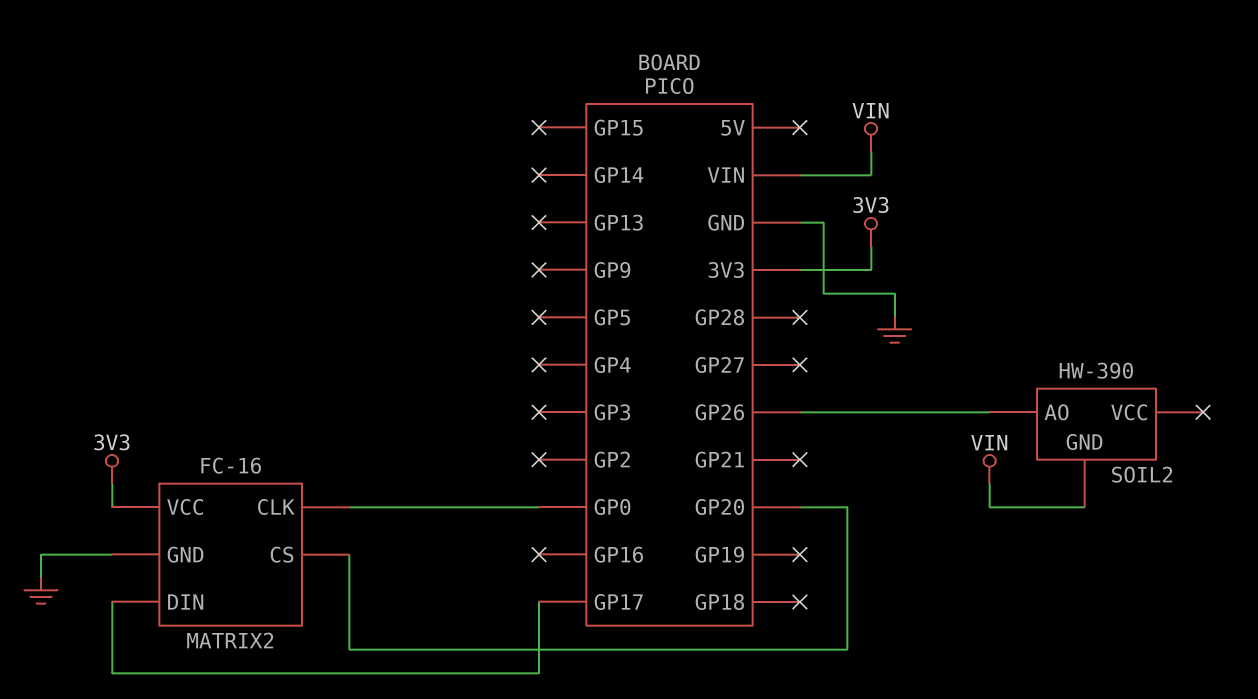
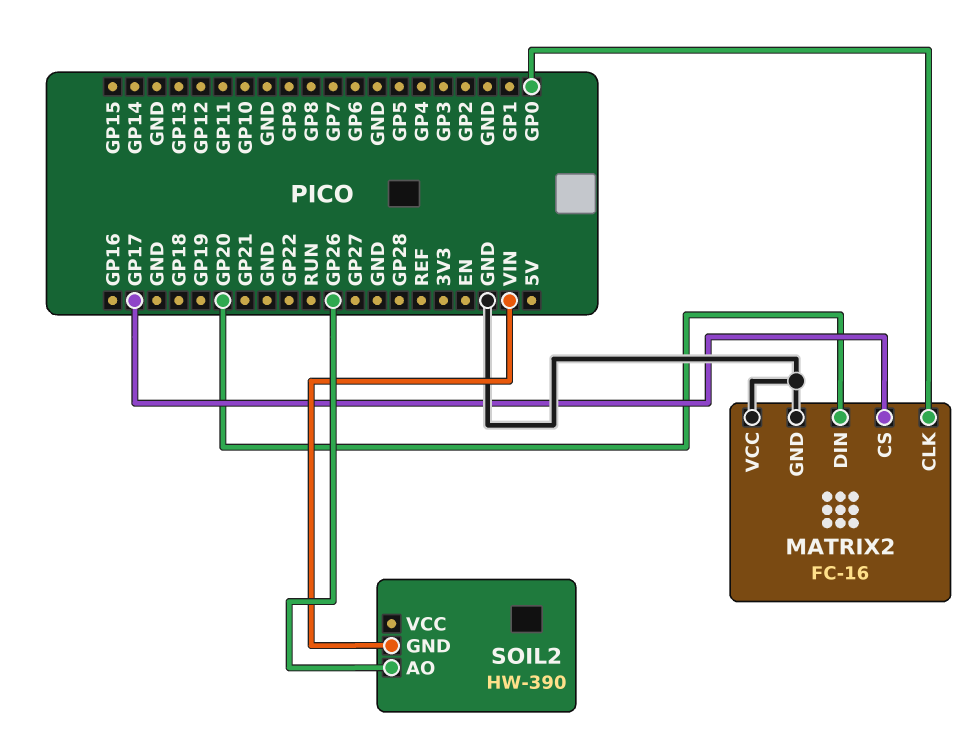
MATRIX2 pin CS: GP20 -> GP17
MATRIX2 pin DIN: GP17 -> GP20
MATRIX2 pin VCC: 3V3 -> GND

